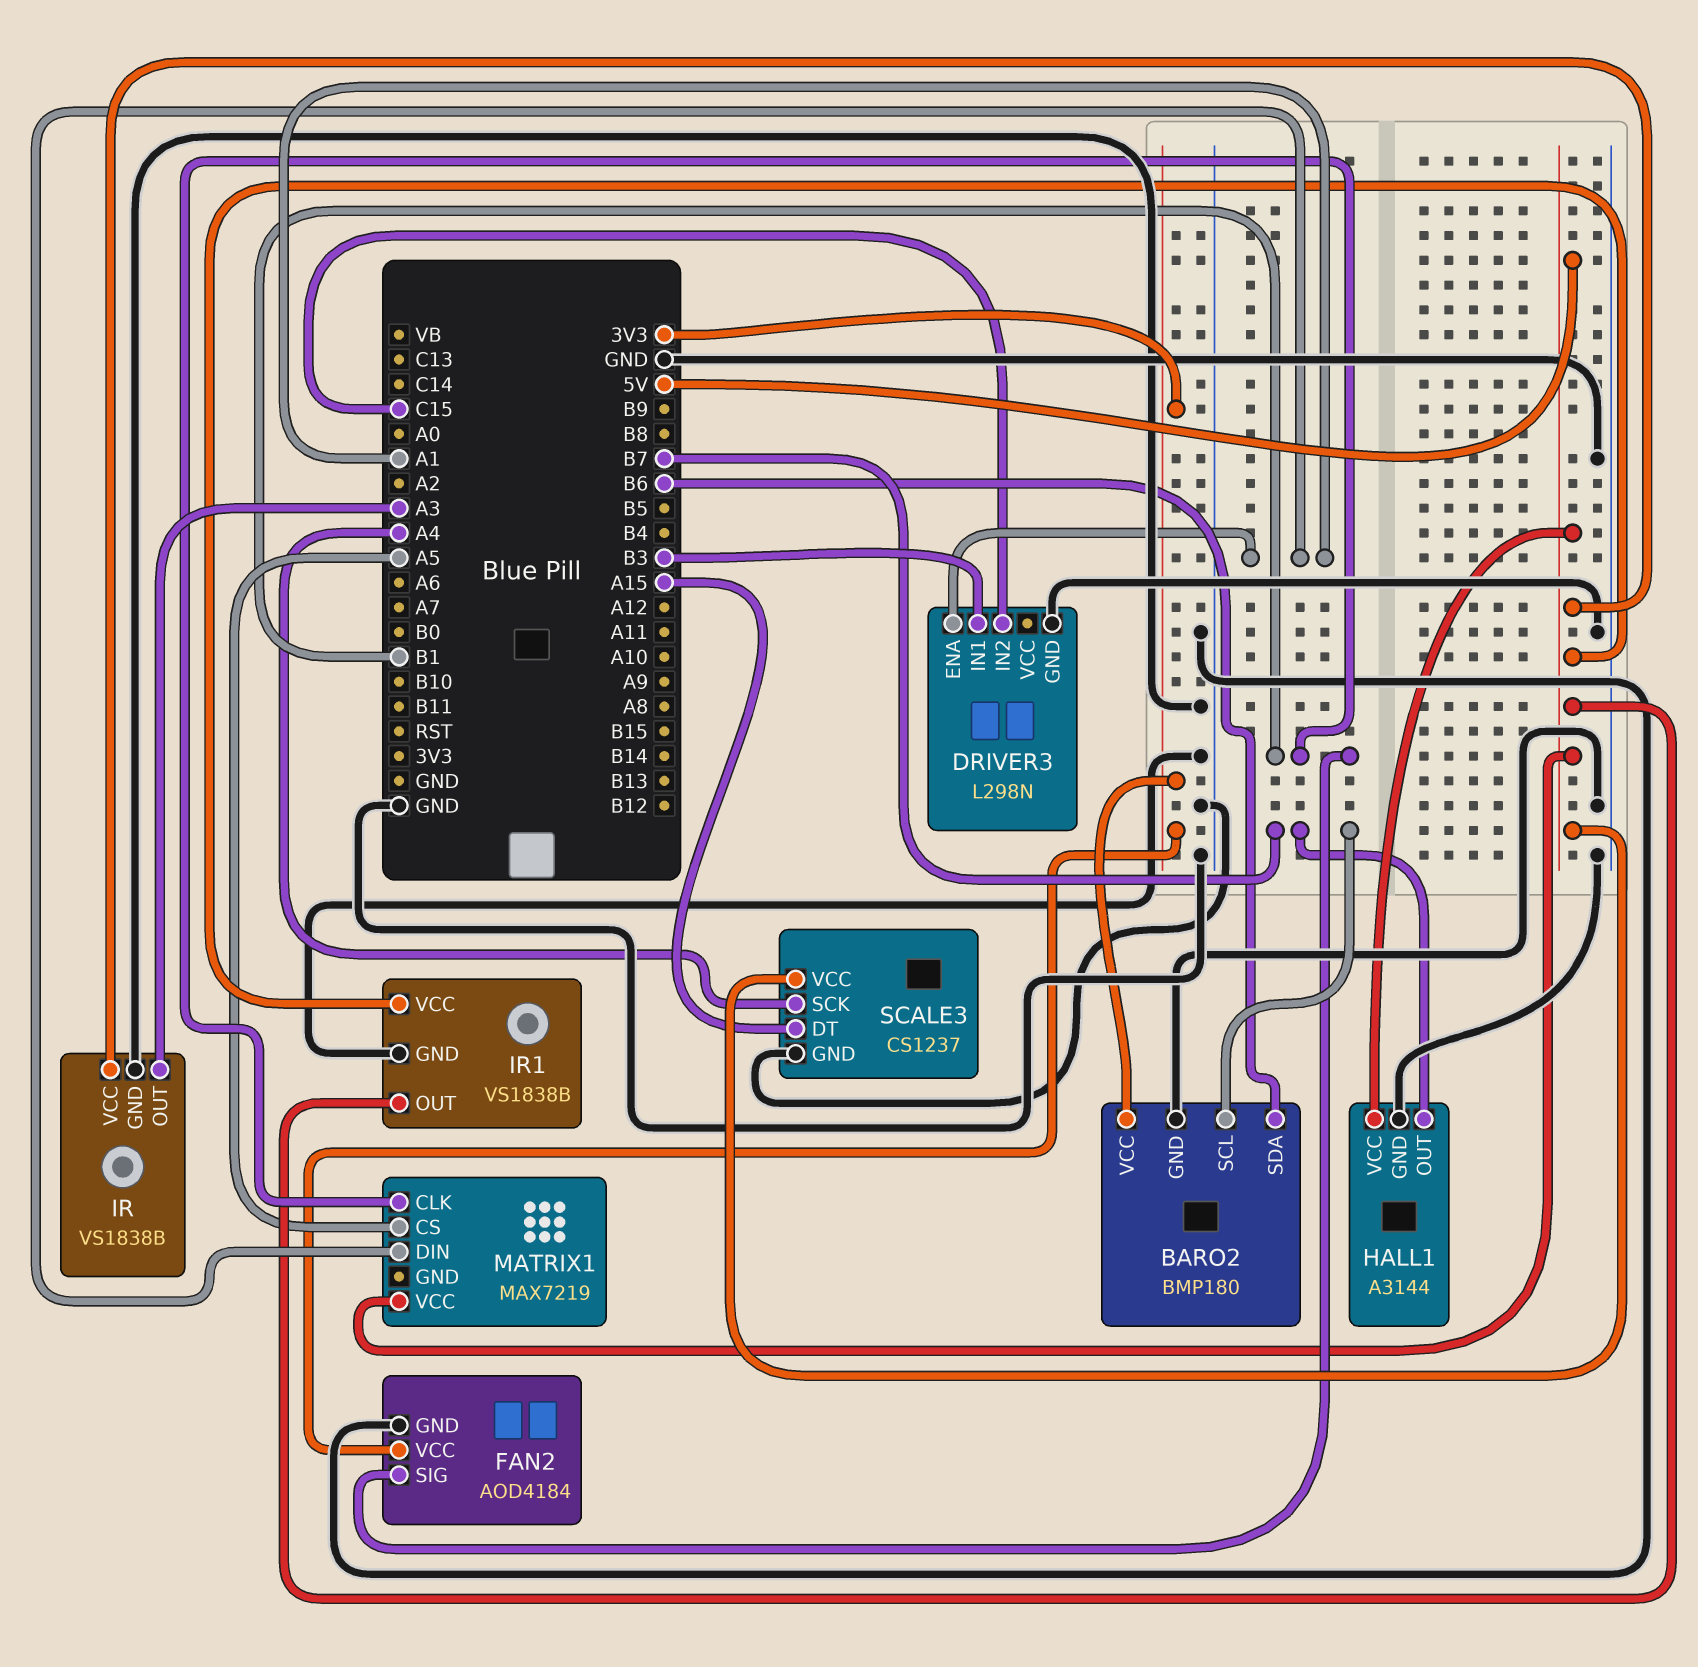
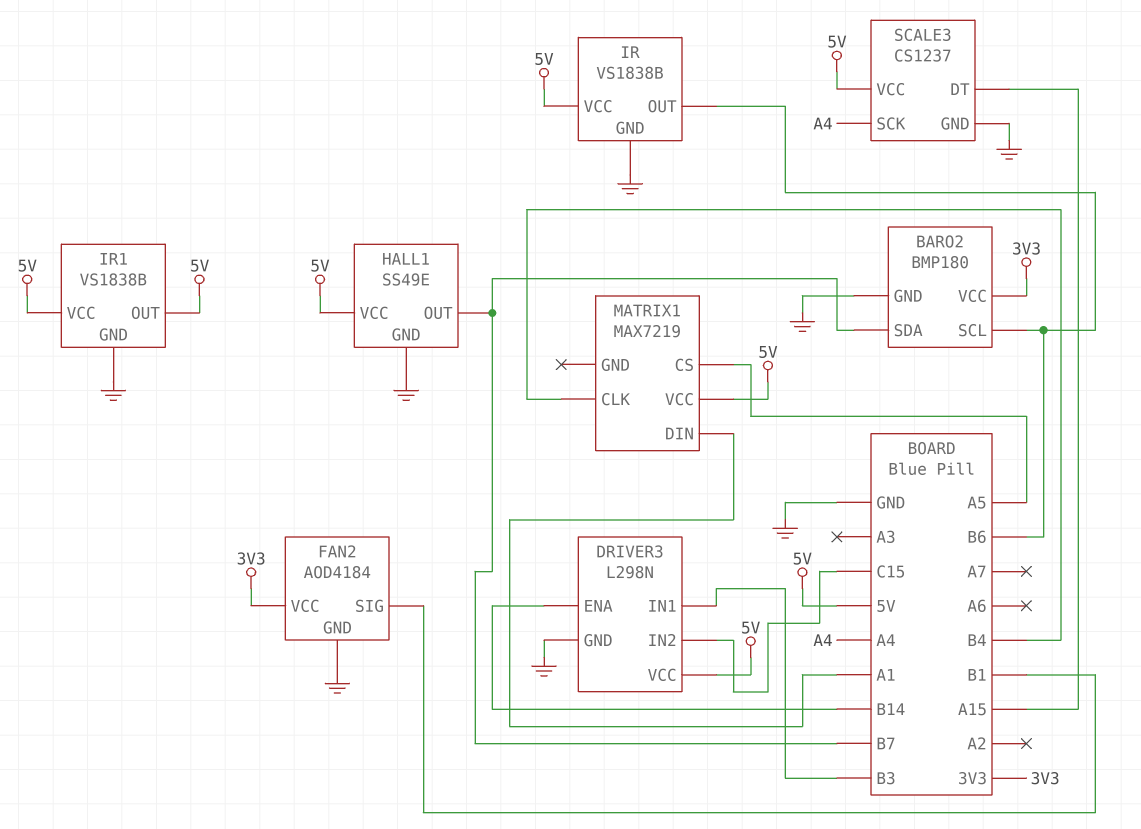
BARO2 pin SCL: B7 -> B6
BARO2 pin SDA: B6 -> B7
DRIVER3 pin ENA: A1 -> B14
DRIVER3 pin VCC: none -> 5V
HALL1: A3144 -> SS49E
IR pin OUT: A3 -> B6
MATRIX1 pin CLK: B1 -> B4

